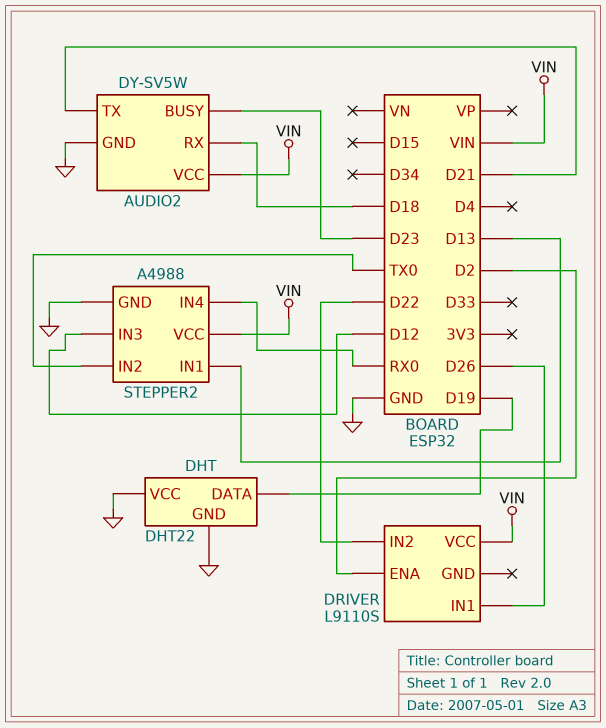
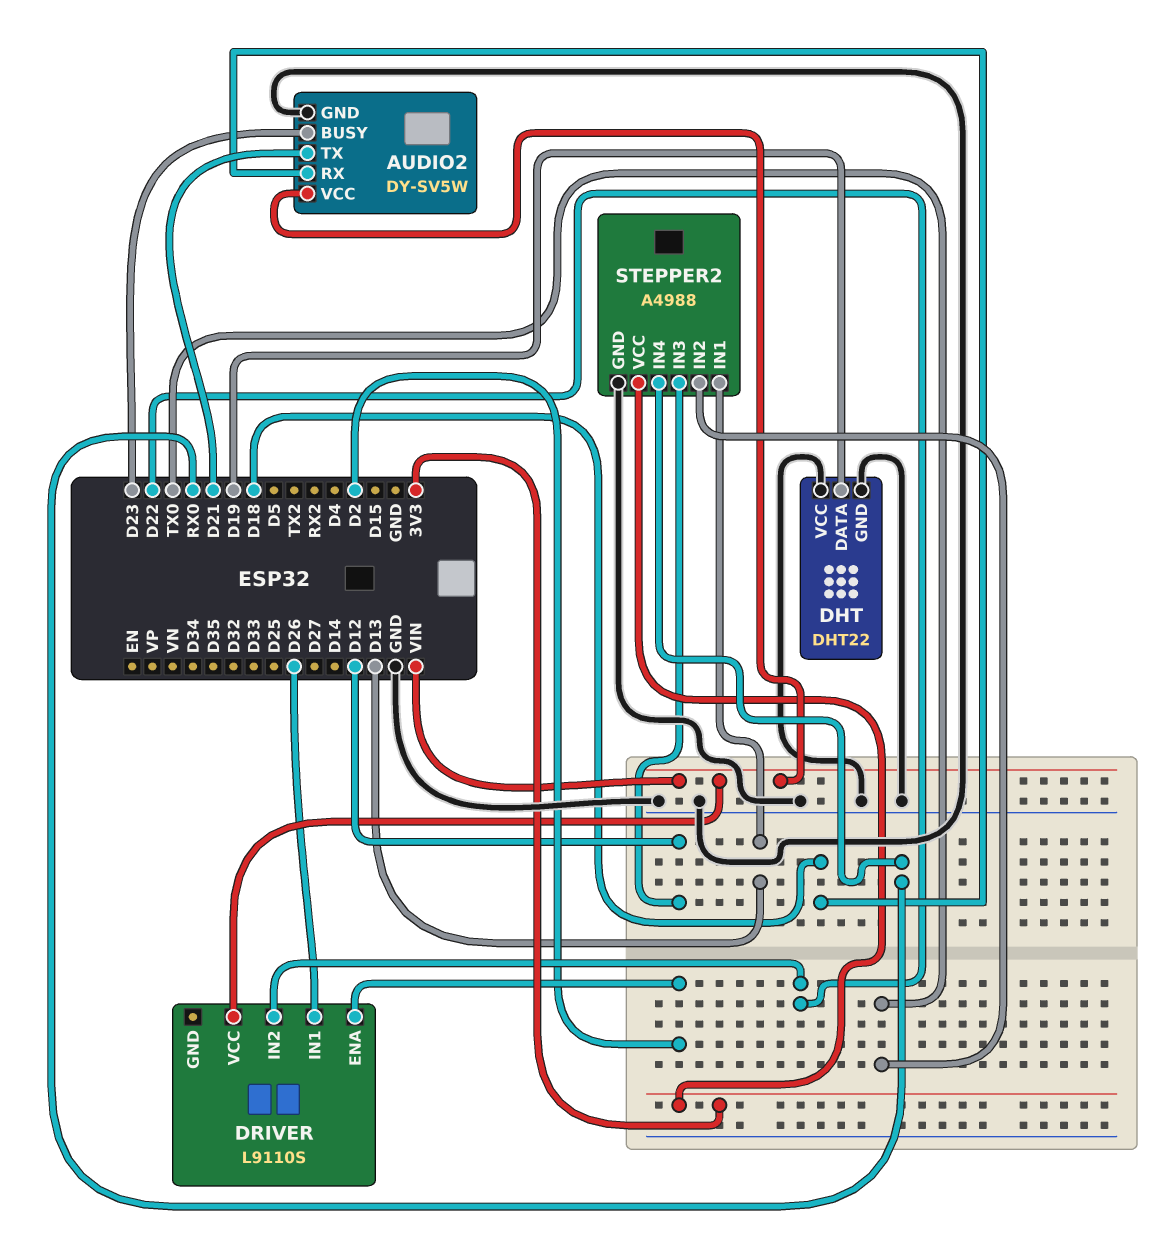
STEPPER2 pin VCC: VIN -> 3V3

